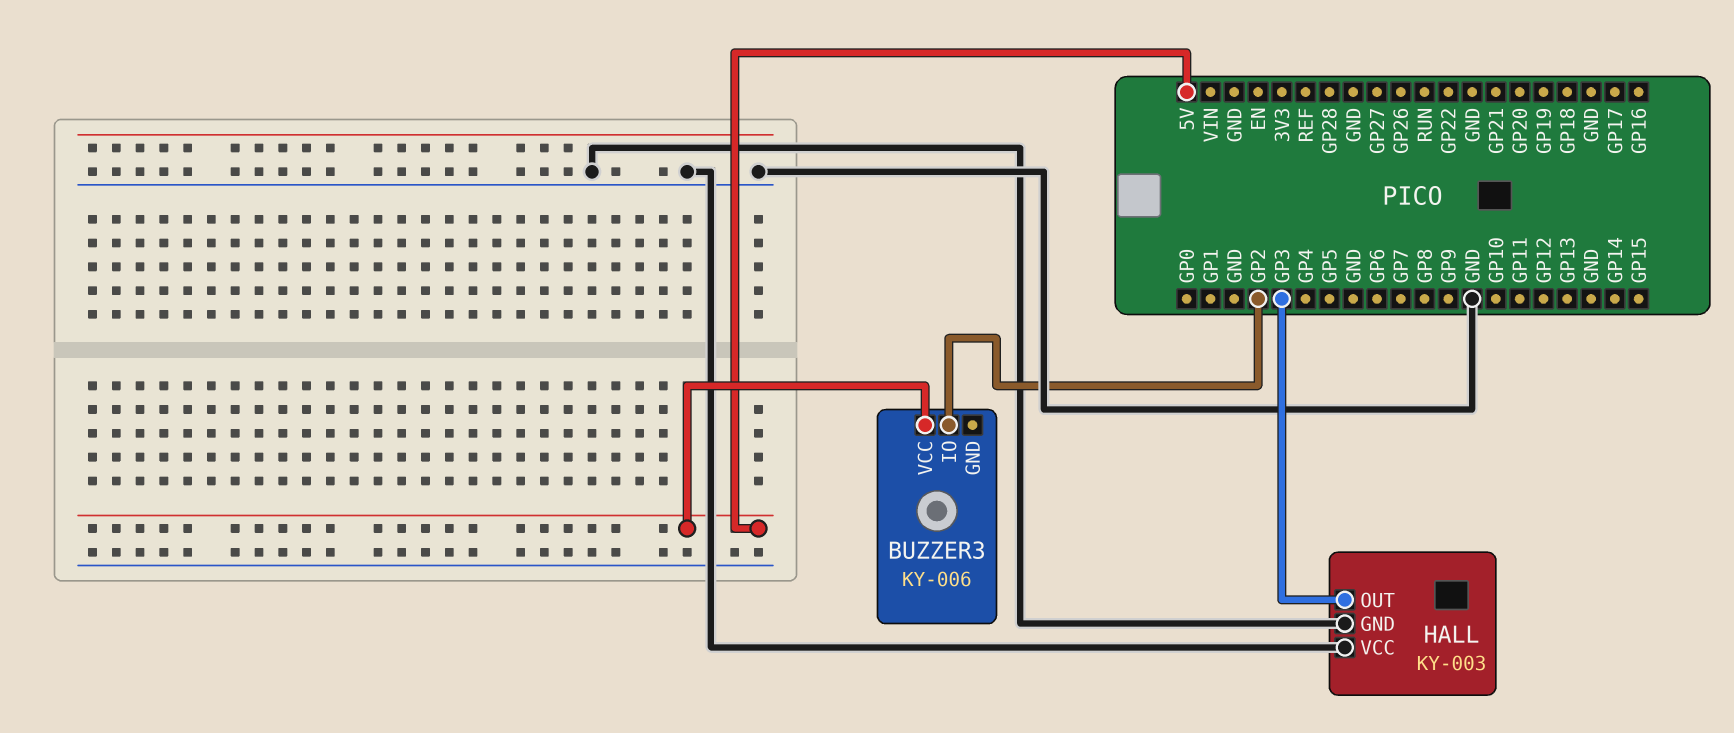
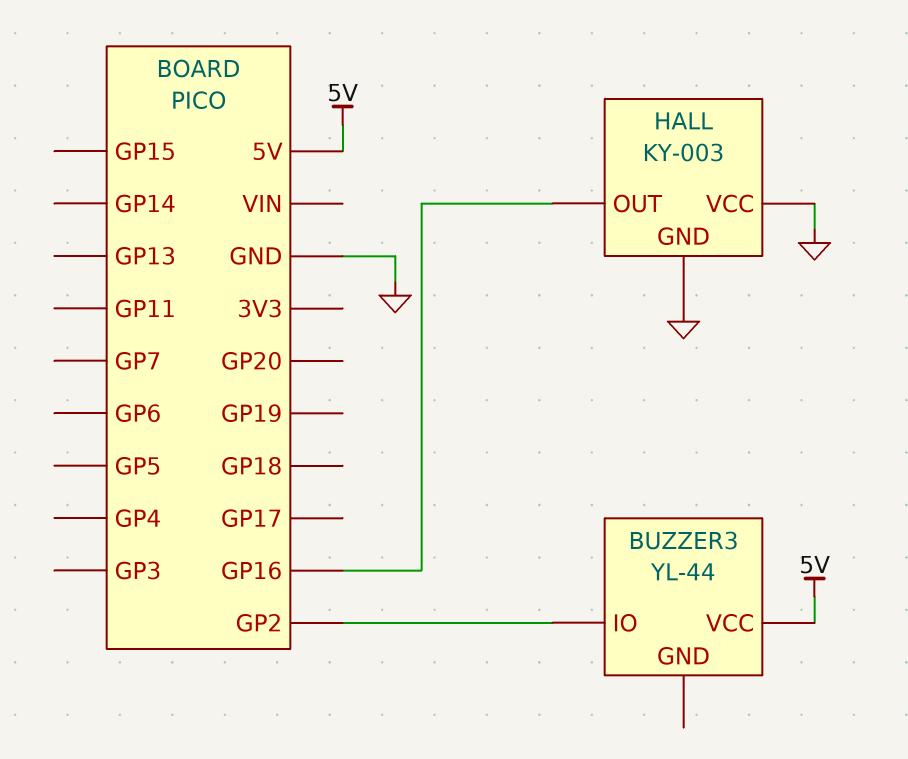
BUZZER3: KY-006 -> YL-44
HALL pin OUT: GP3 -> GP16

